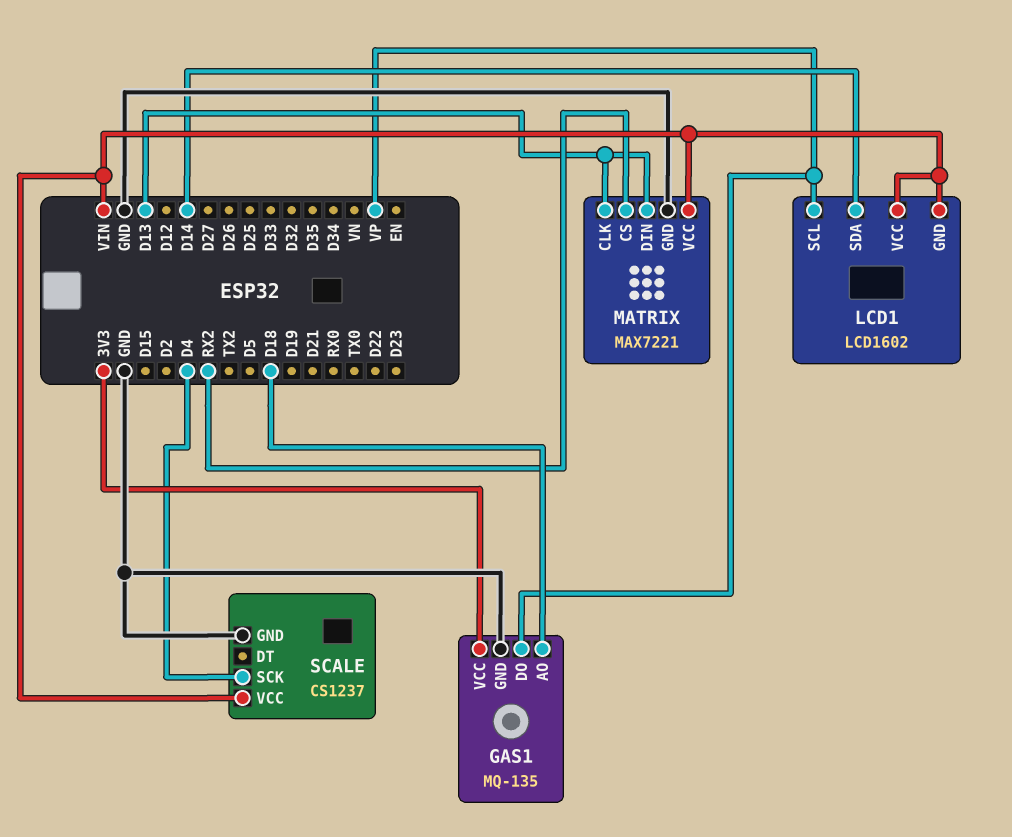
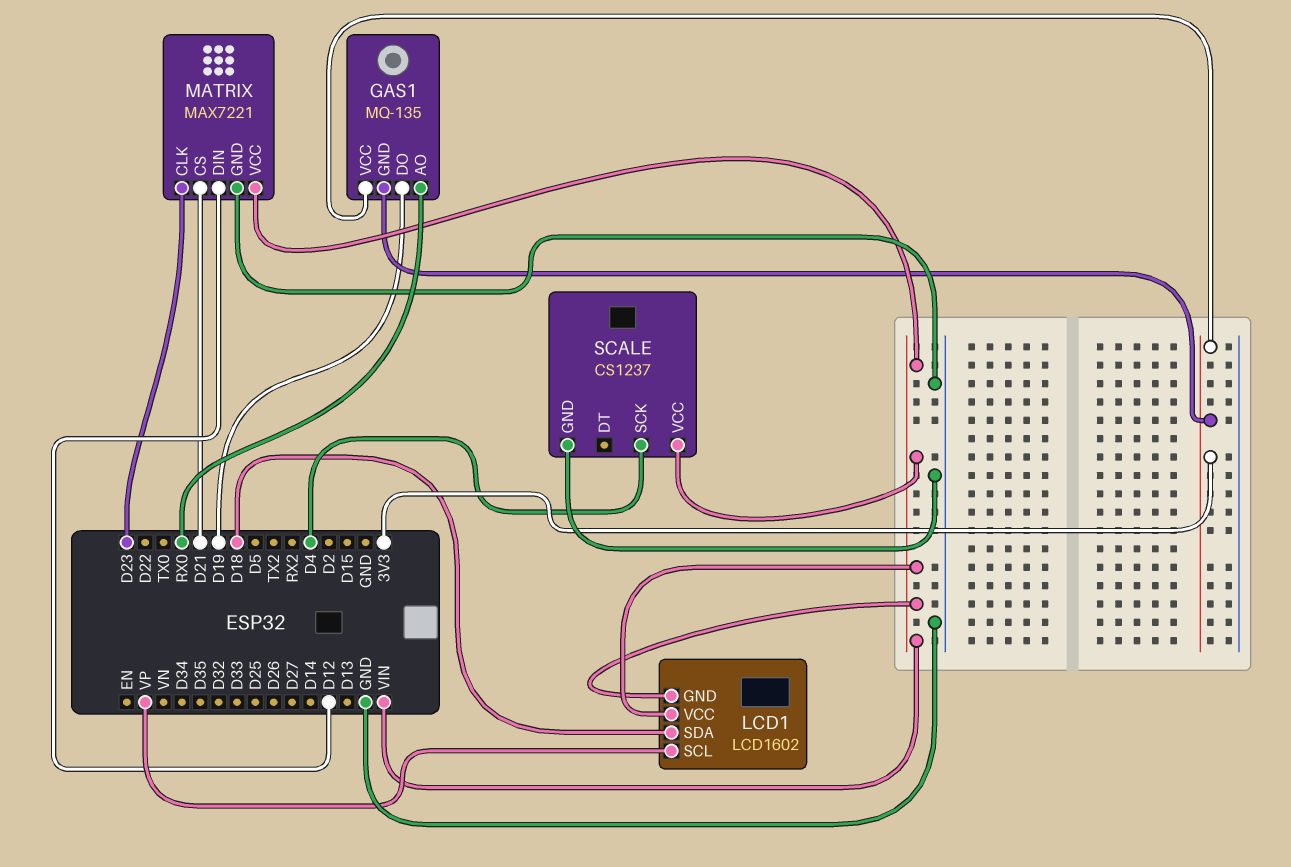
GAS1 pin AO: D18 -> RX0
GAS1 pin DO: VP -> D19
GAS1 pin GND: GND -> 3V3
LCD1 pin SDA: D14 -> D18
MATRIX pin CLK: D13 -> D23
MATRIX pin CS: RX2 -> D21
MATRIX pin DIN: D13 -> D12

